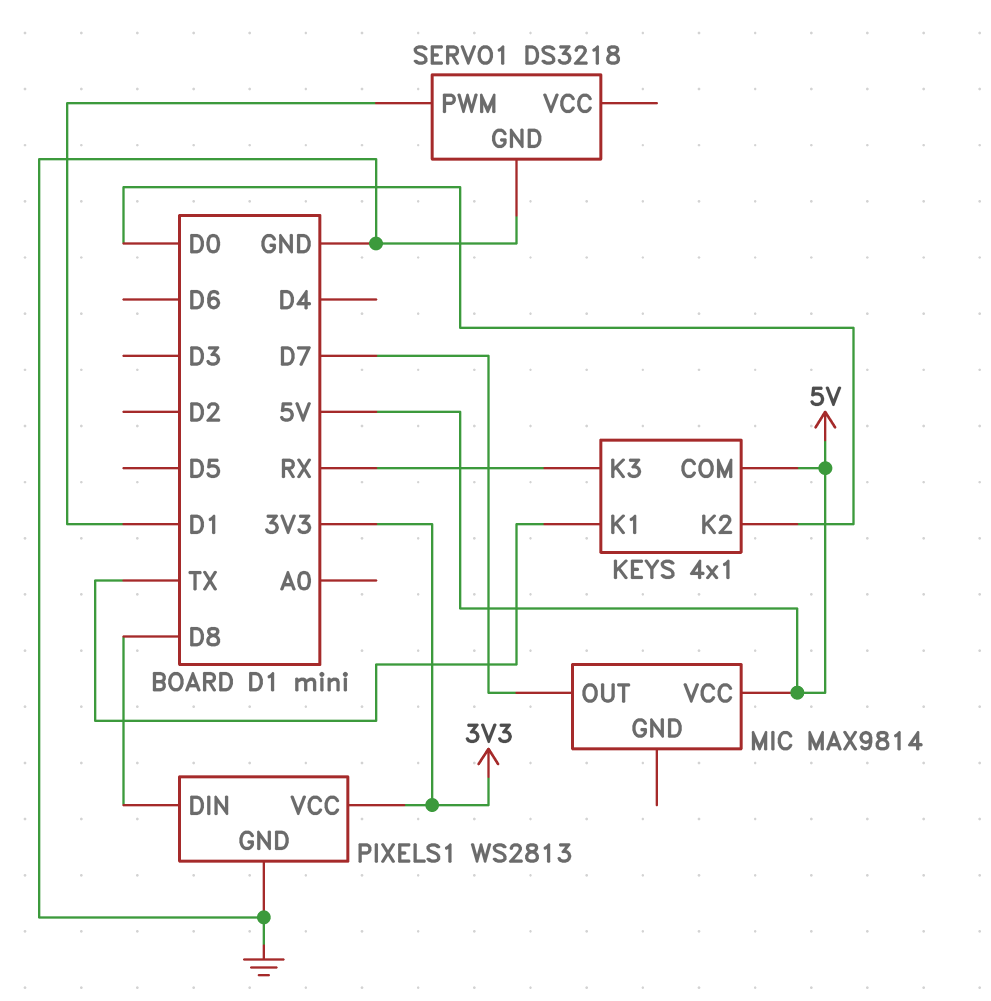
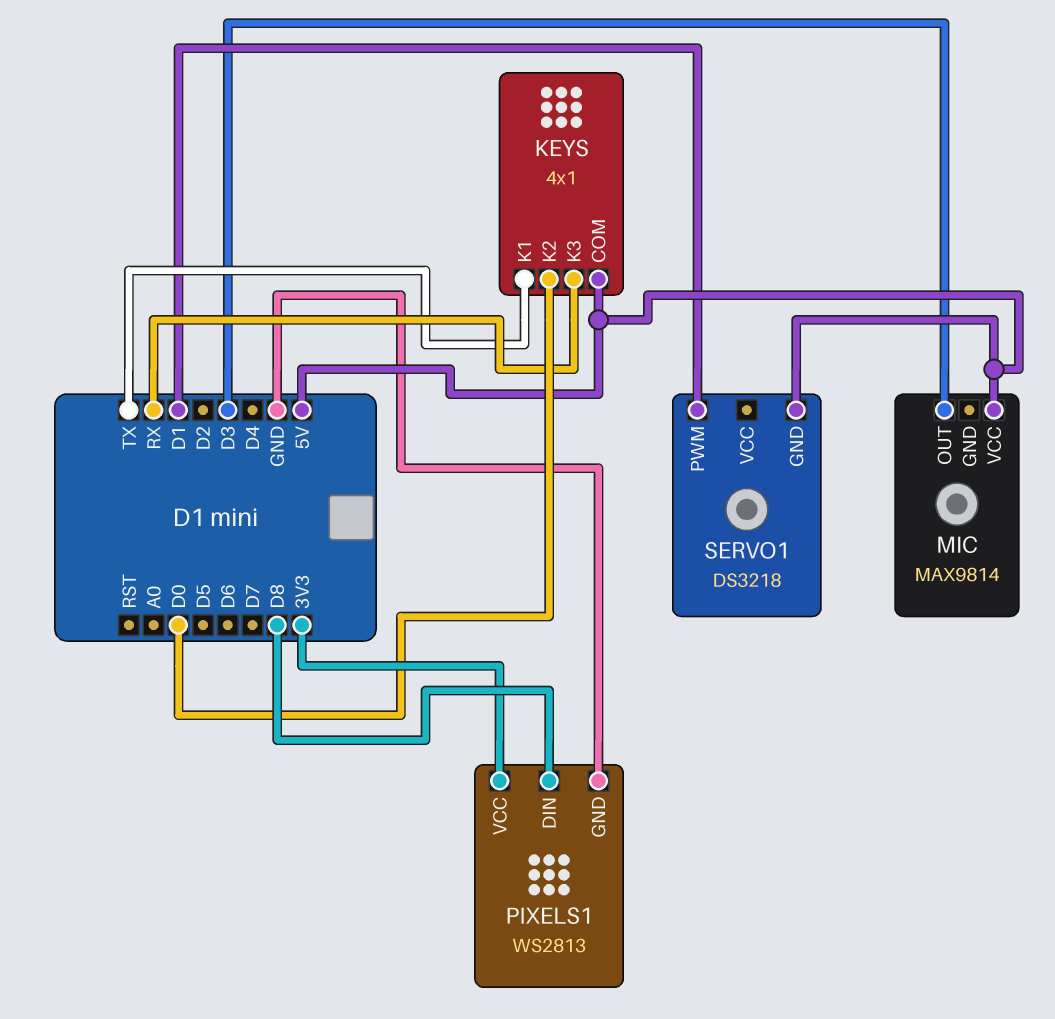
MIC pin OUT: D7 -> D3
SERVO1 pin GND: GND -> 5V

